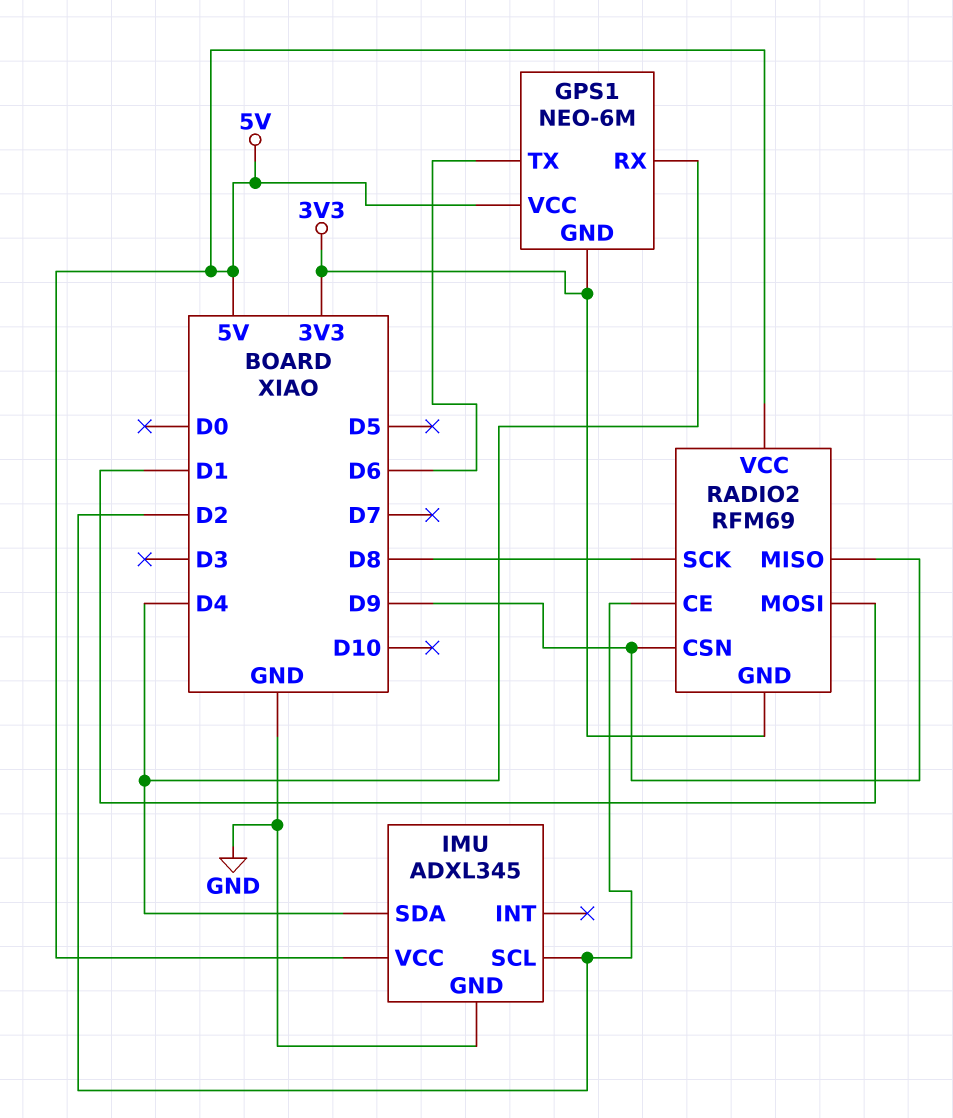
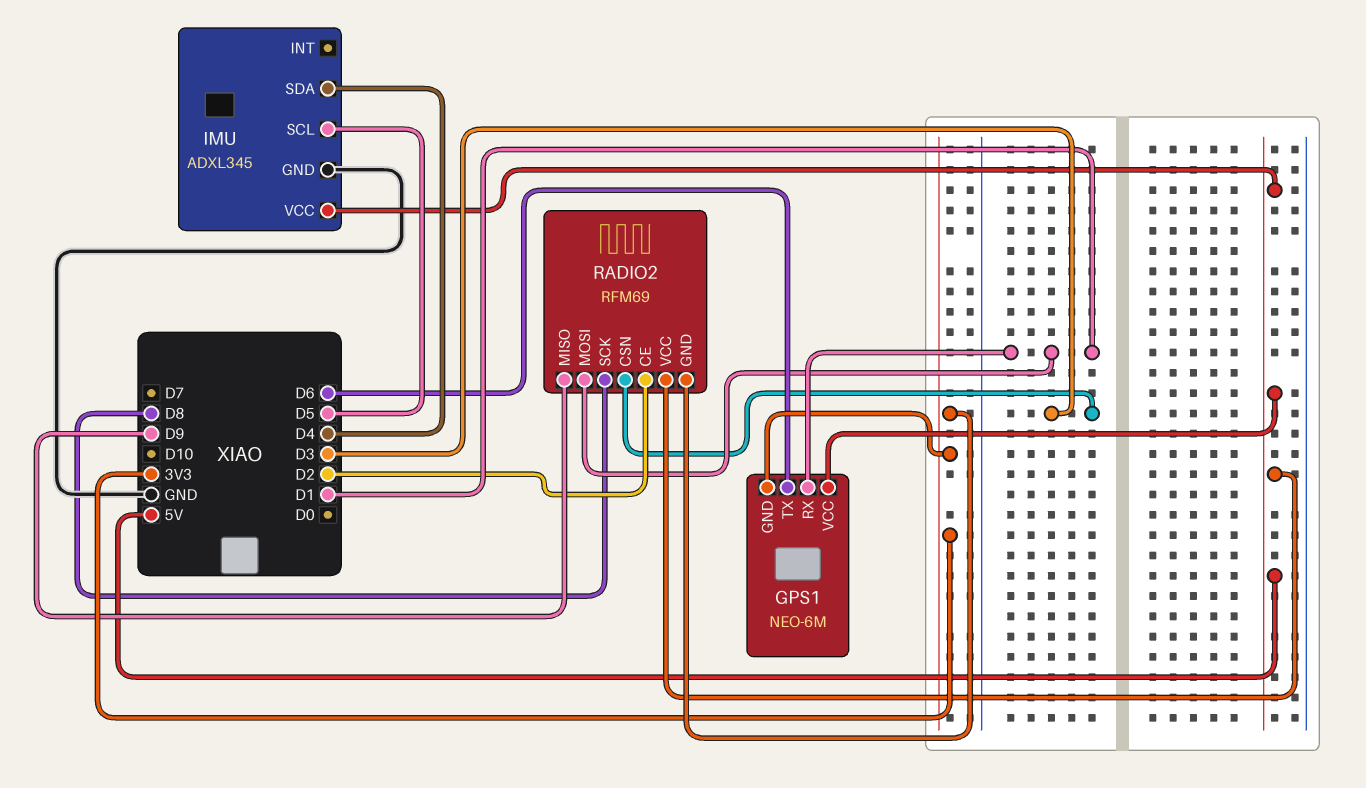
GPS1 pin RX: D4 -> D1
IMU pin SCL: D2 -> D5
RADIO2 pin CSN: D9 -> D3

